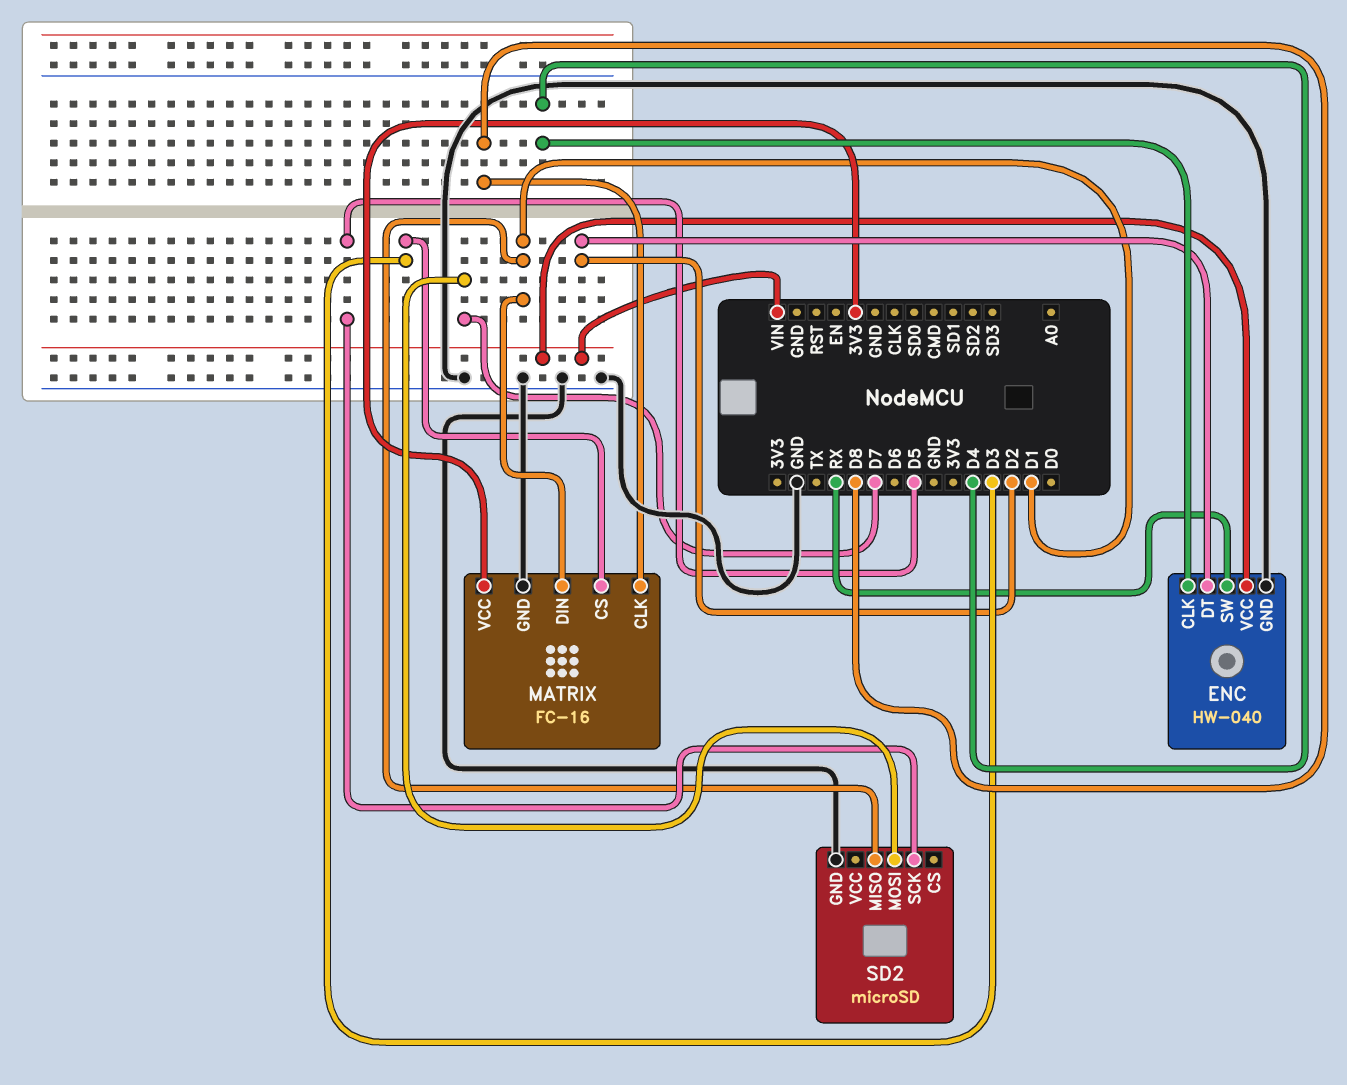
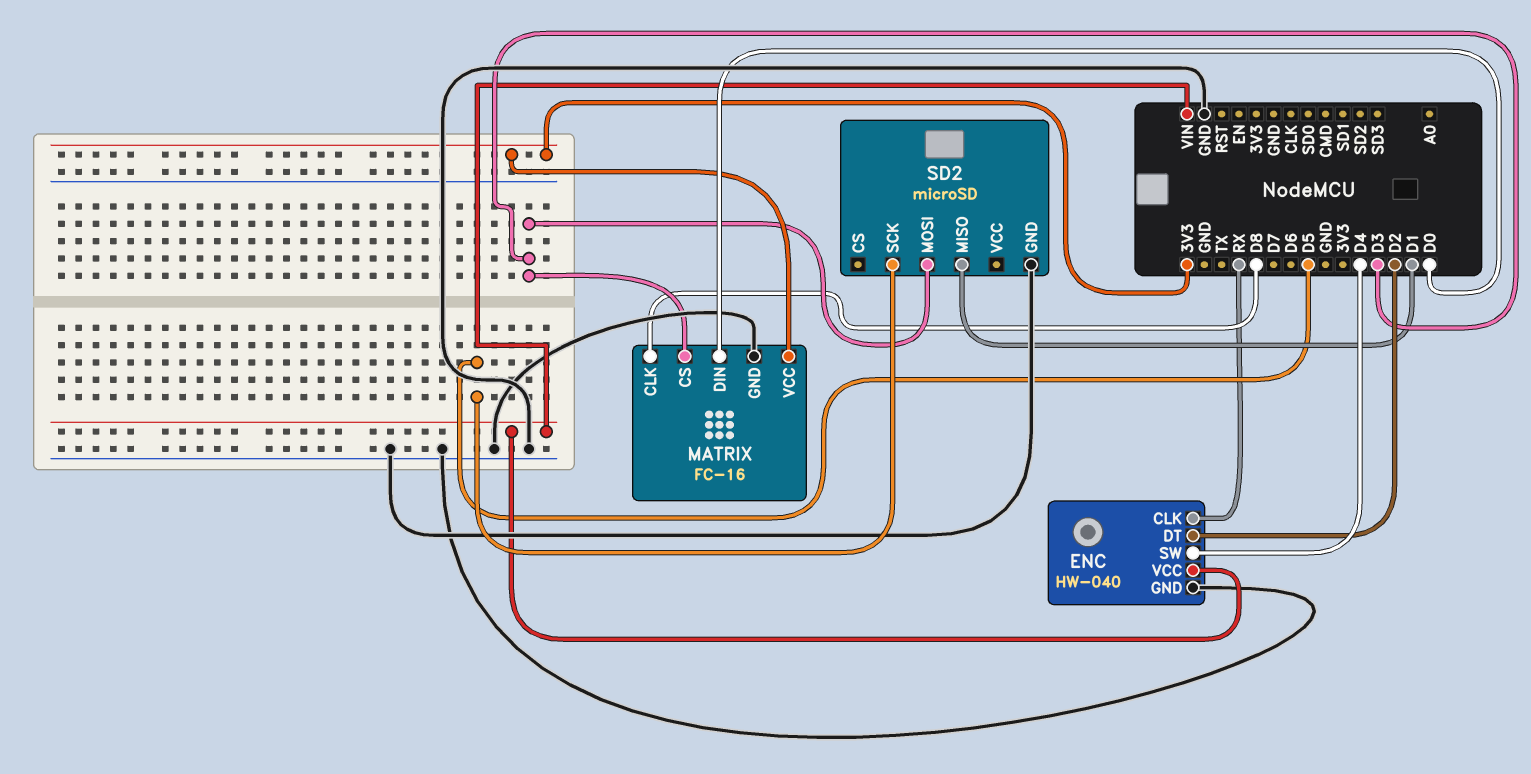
ENC pin CLK: D4 -> RX
ENC pin SW: RX -> D4
MATRIX pin DIN: D1 -> D0
SD2 pin MOSI: D7 -> D3

